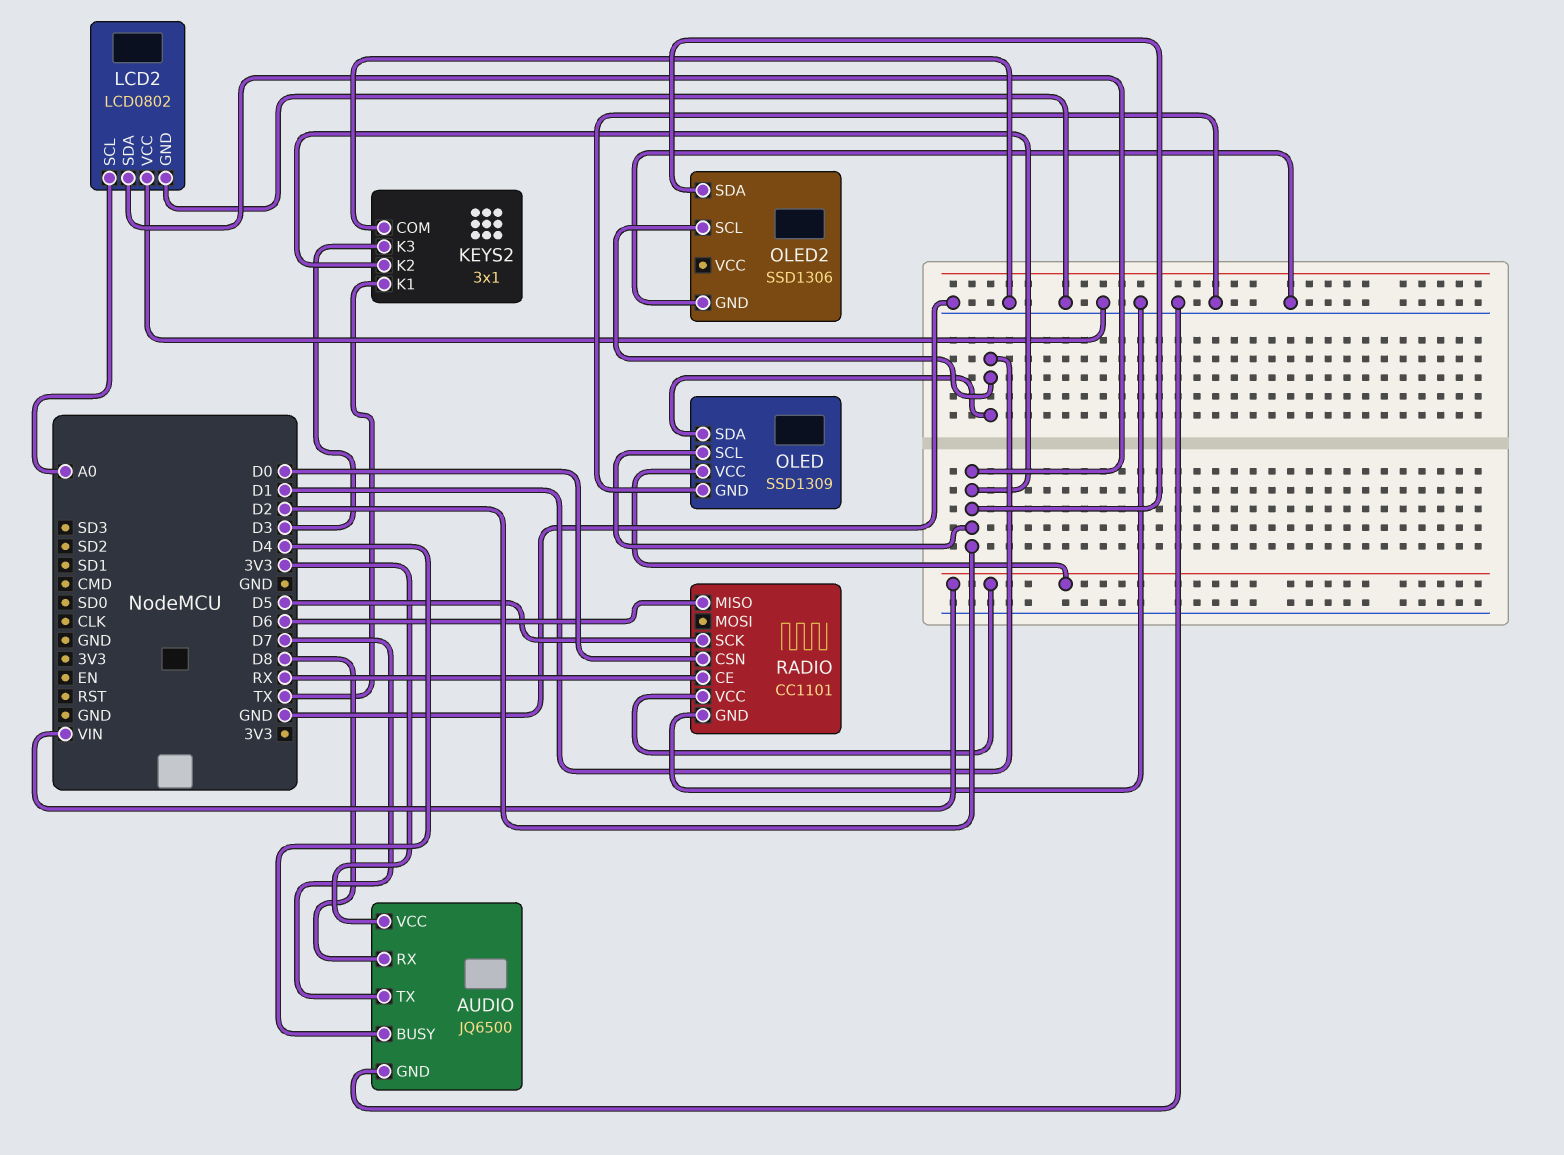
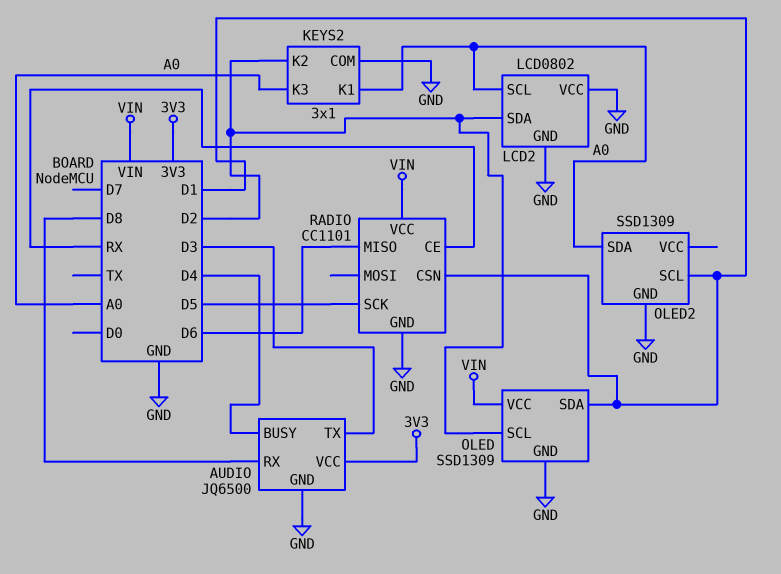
AUDIO pin TX: D7 -> D3
KEYS2 pin K1: TX -> A0
KEYS2 pin K3: D3 -> A0
OLED2: SSD1306 -> SSD1309
OLED2 pin SDA: D2 -> A0
RADIO pin CSN: D0 -> D1

